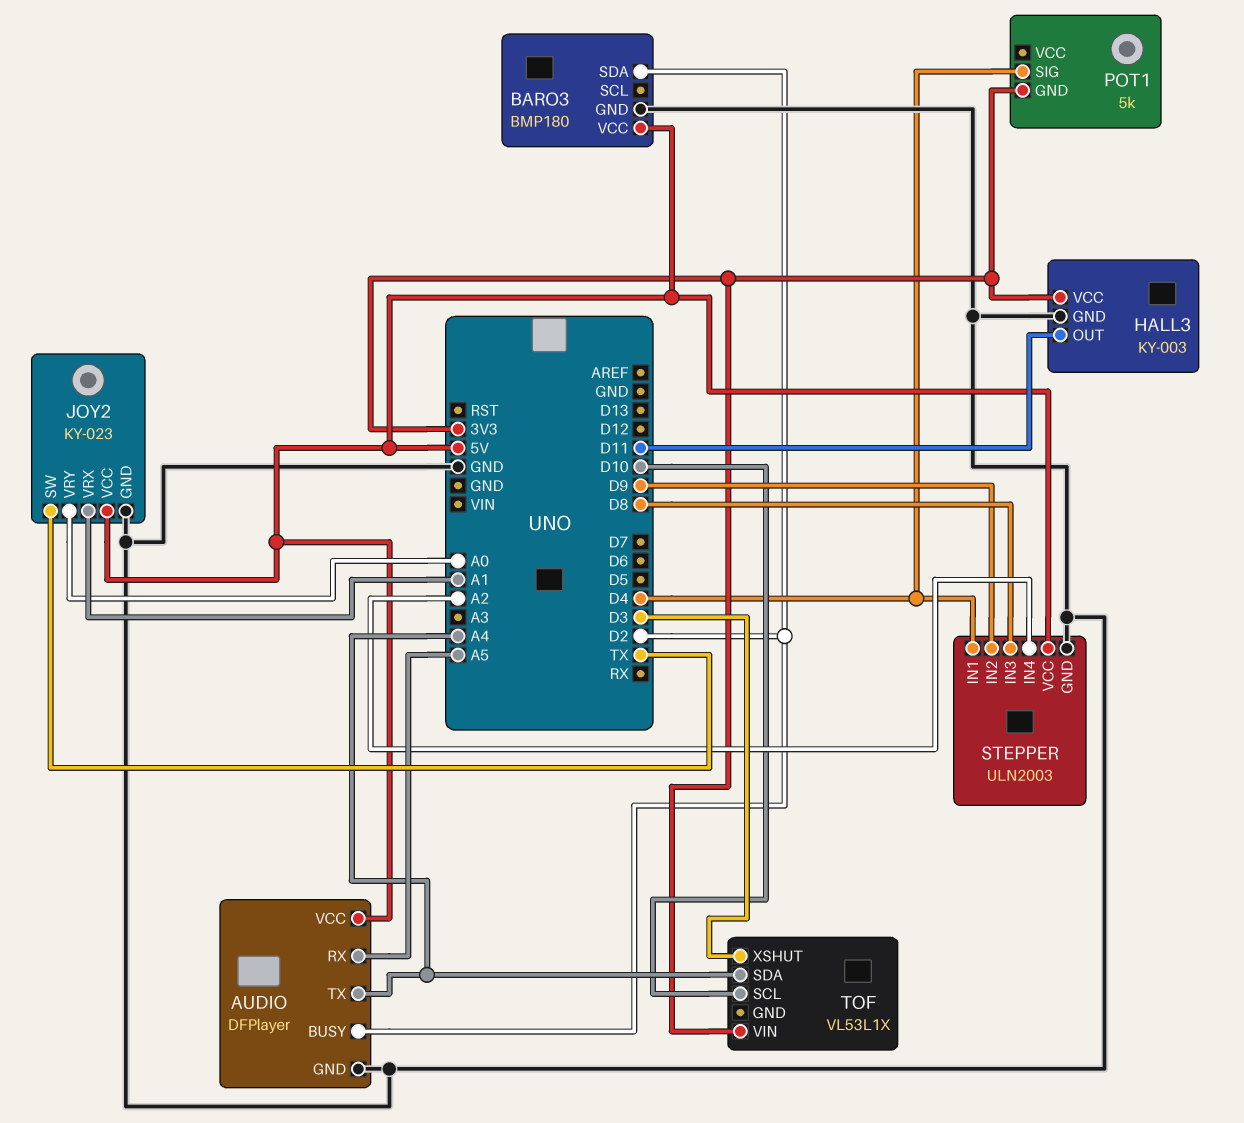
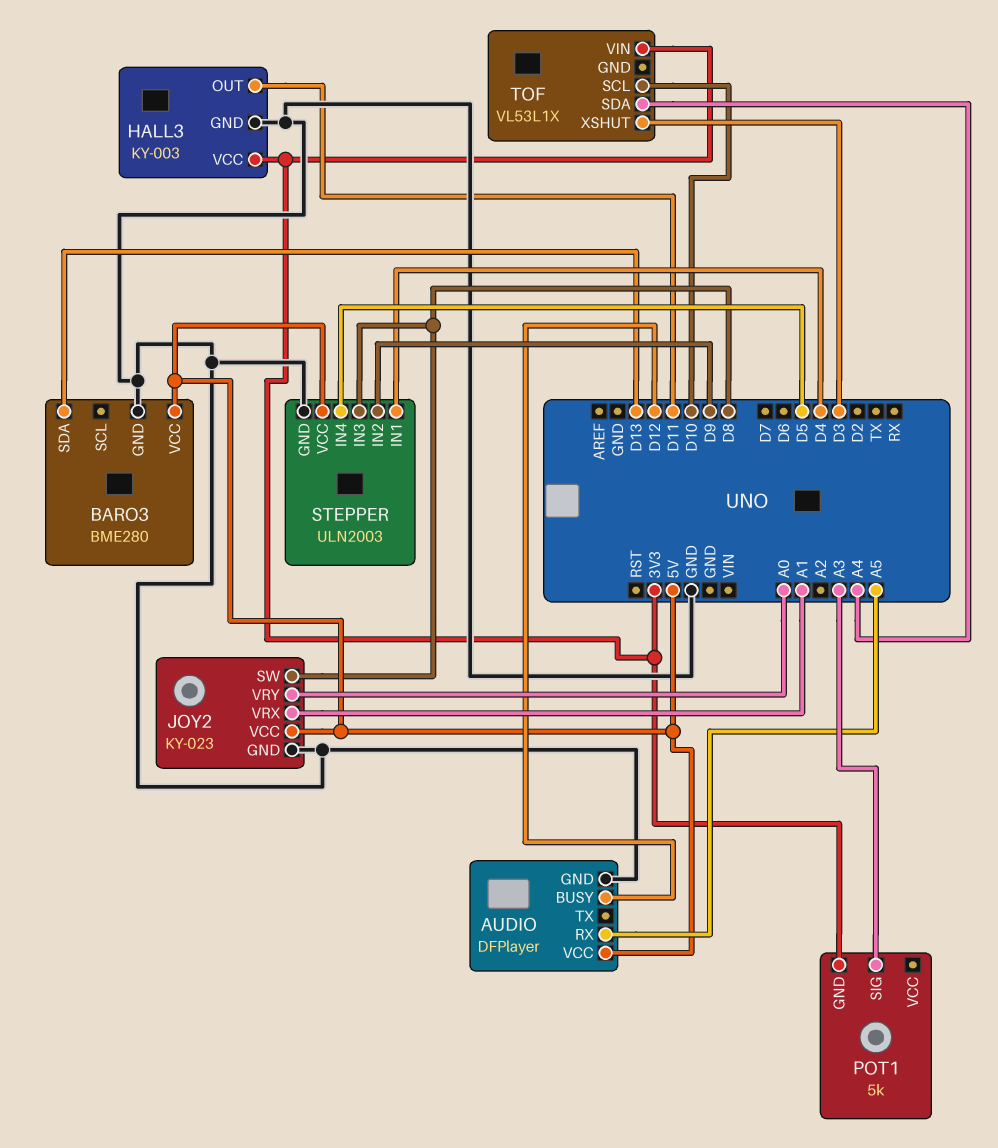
AUDIO pin BUSY: D2 -> D12
AUDIO pin TX: A4 -> none
BARO3: BMP180 -> BME280
BARO3 pin SDA: D2 -> D13
JOY2 pin SW: TX -> D8
POT1 pin SIG: D4 -> A3
STEPPER pin IN4: A2 -> D5

